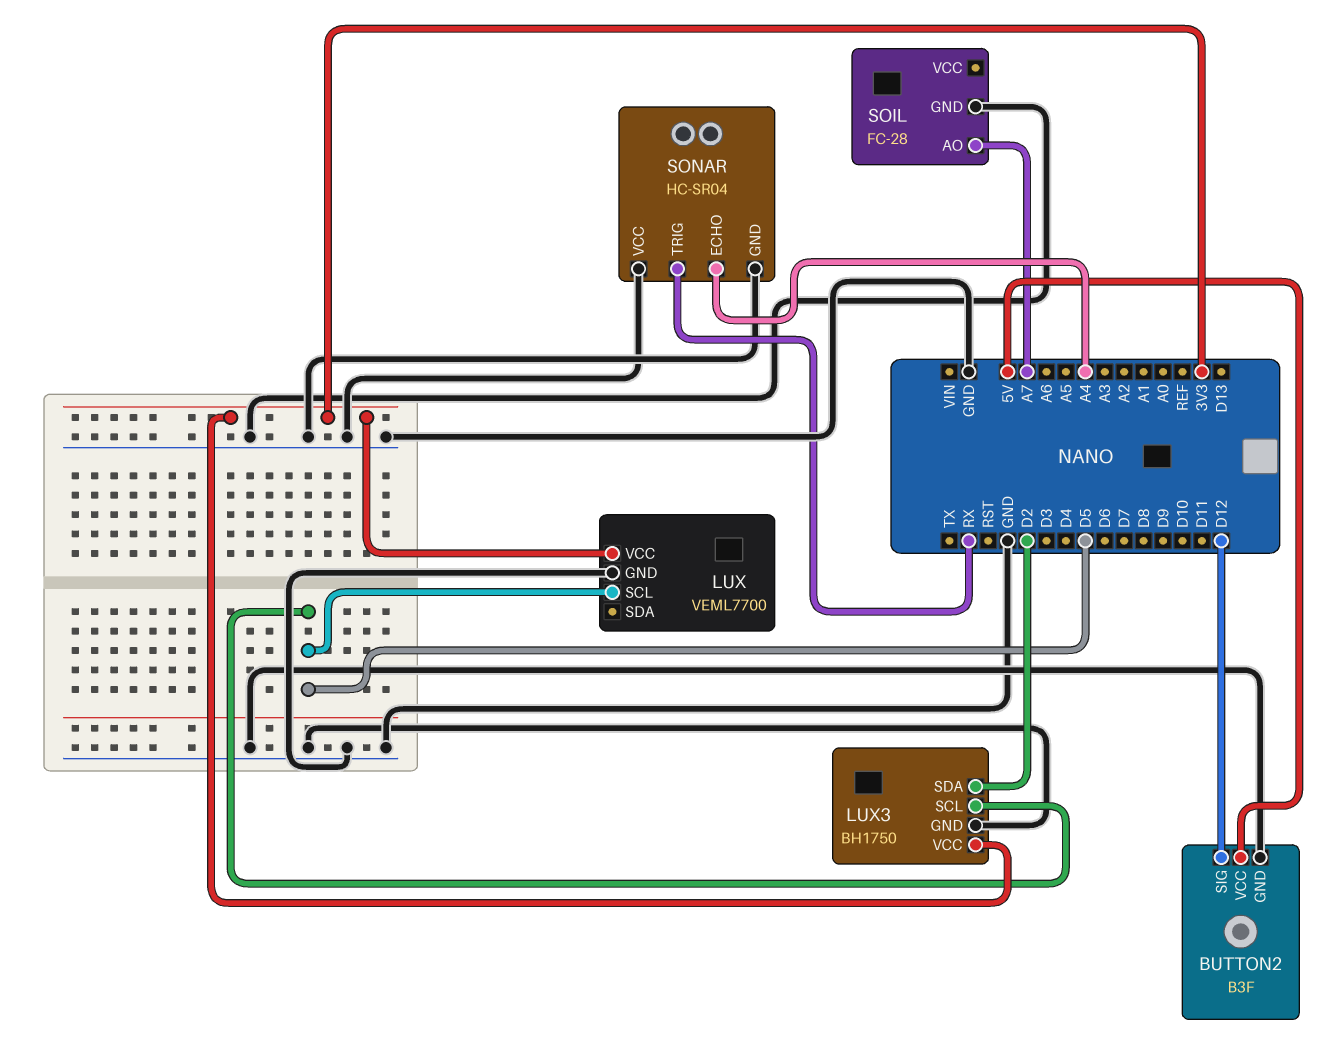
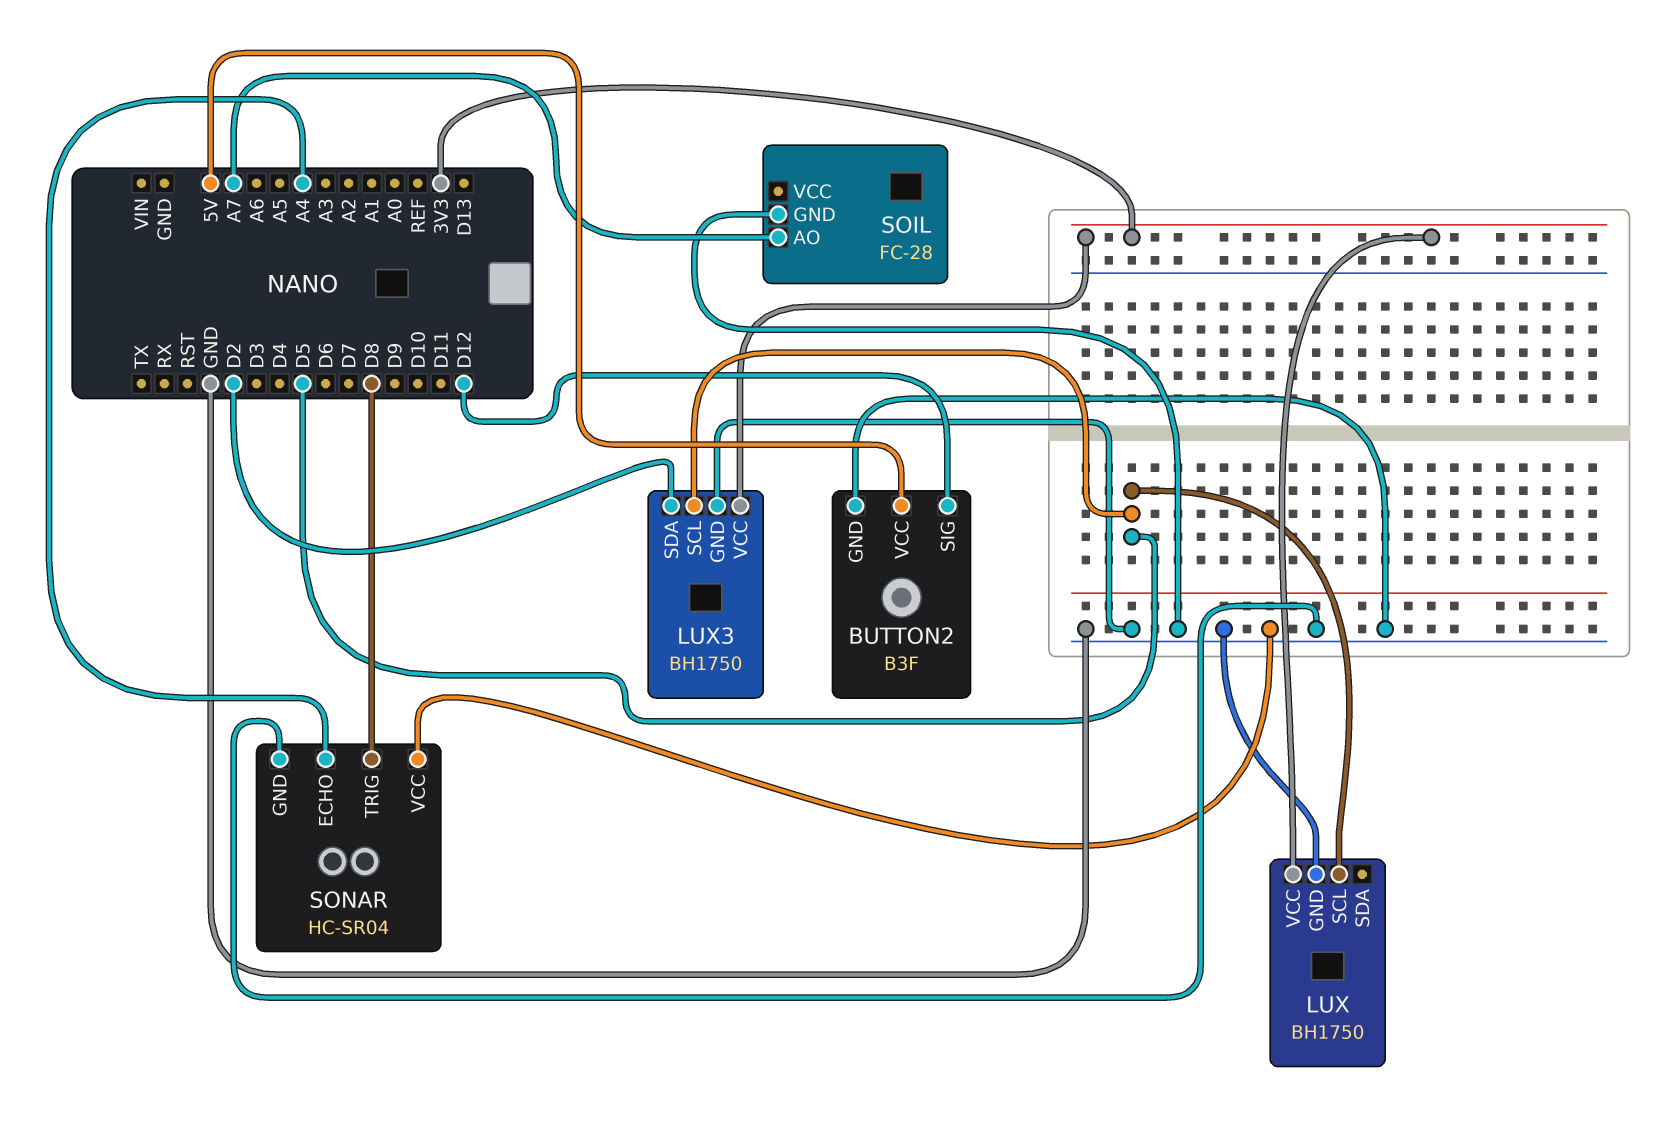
LUX: VEML7700 -> BH1750
SONAR pin TRIG: RX -> D8

